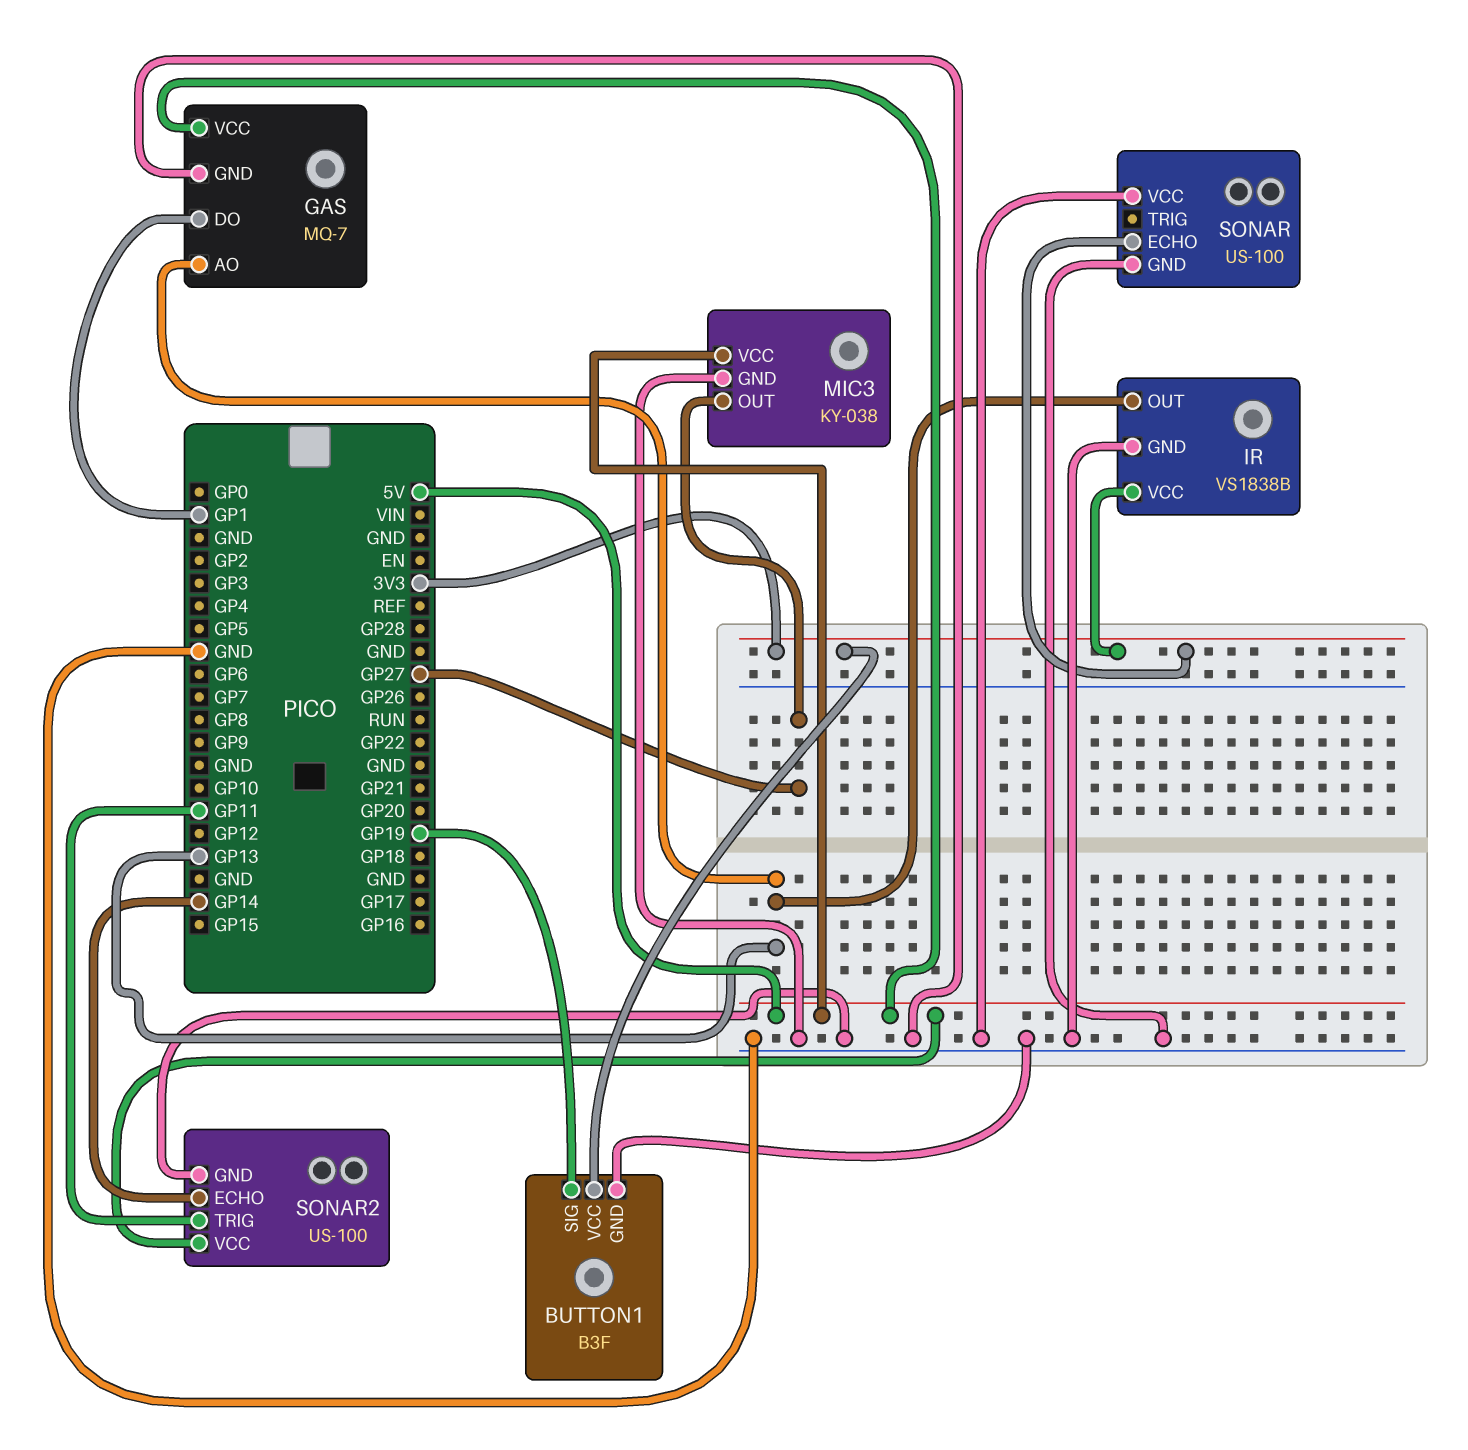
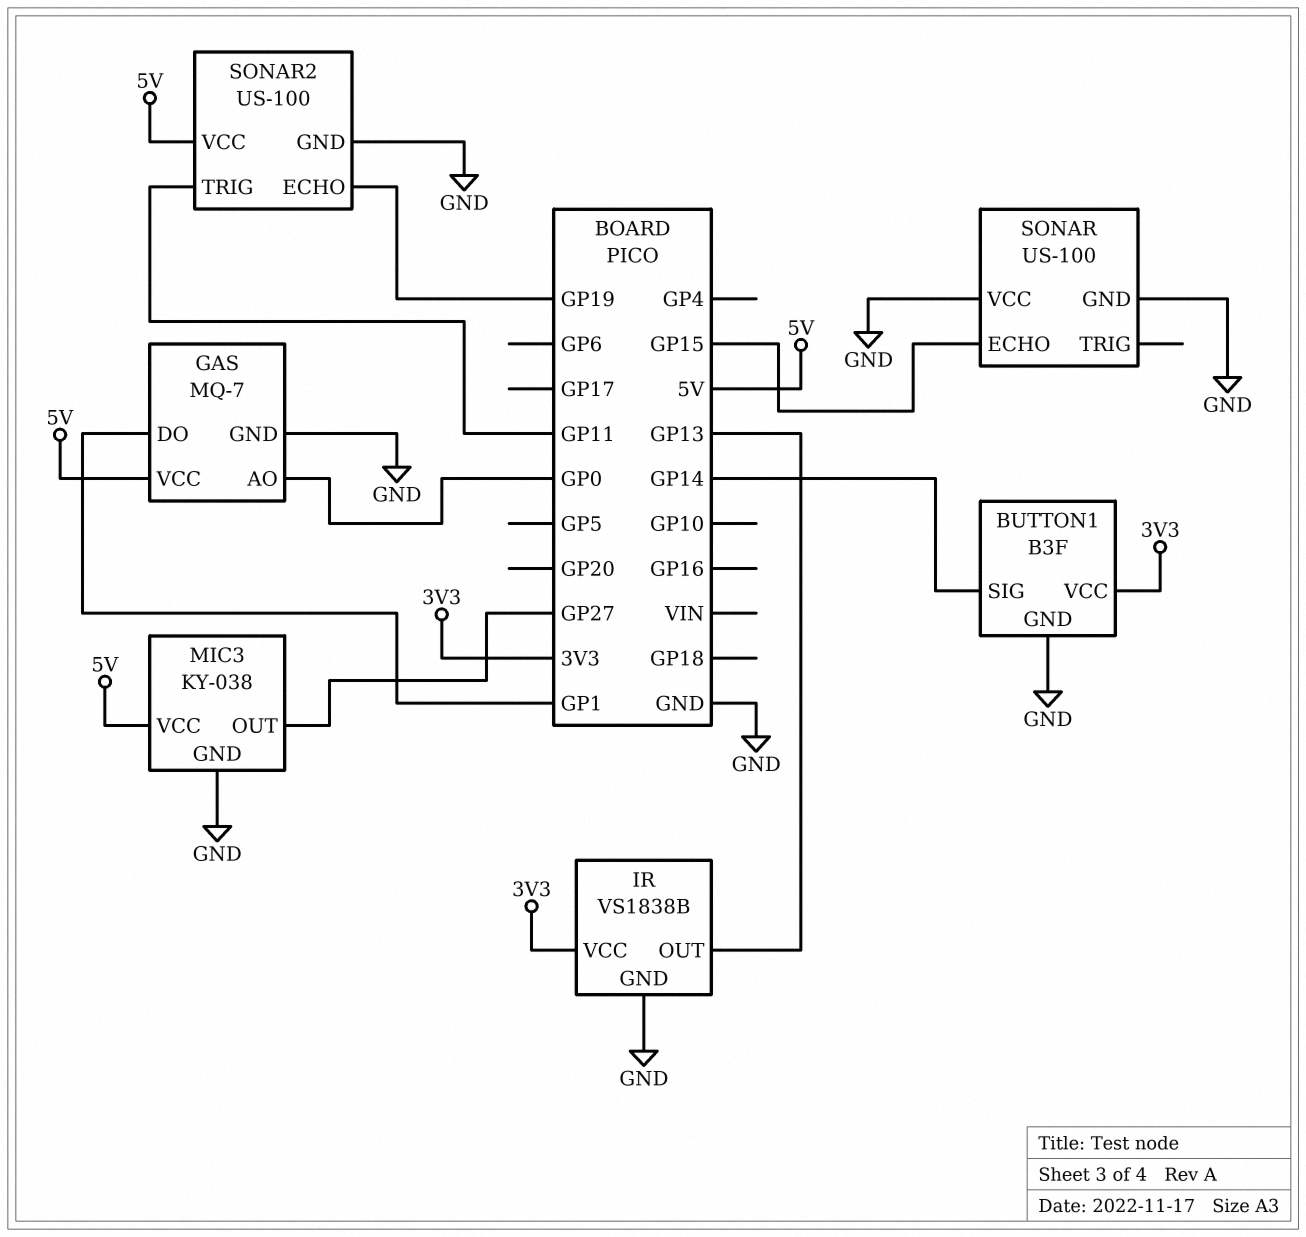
BUTTON1 pin SIG: GP19 -> GP14
GAS pin AO: GP13 -> GP0
SONAR pin ECHO: 3V3 -> GP15
SONAR2 pin ECHO: GP14 -> GP19

